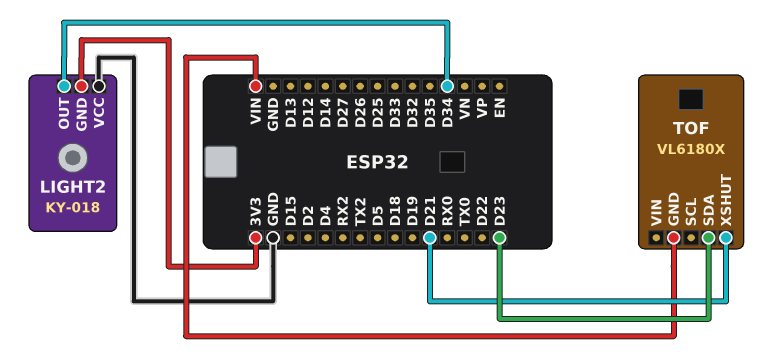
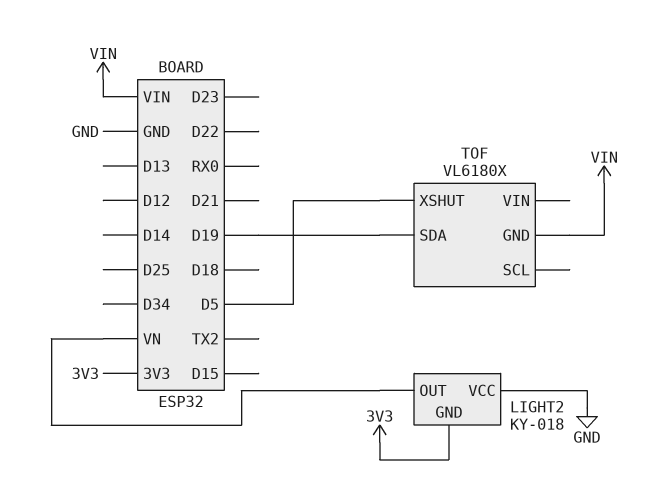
LIGHT2 pin OUT: D34 -> VN
TOF pin SDA: D23 -> D19
TOF pin XSHUT: D21 -> D5

